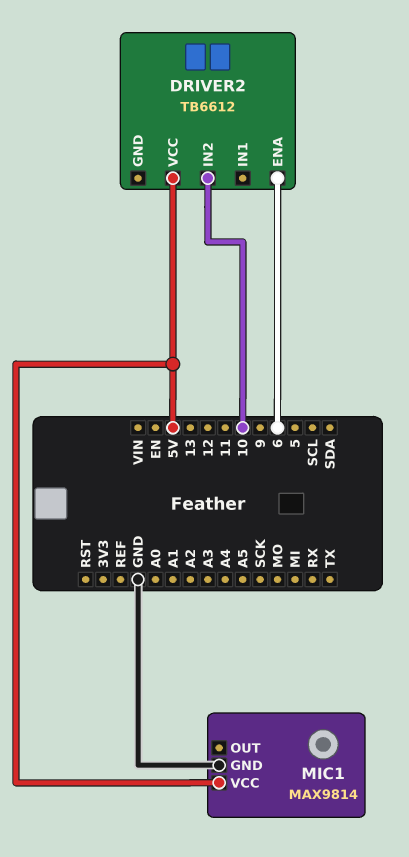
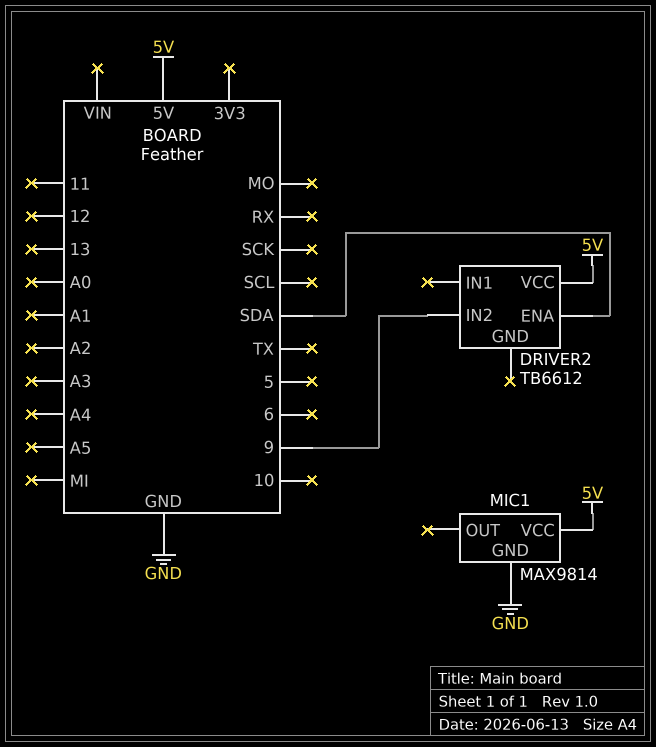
DRIVER2 pin ENA: 6 -> SDA
DRIVER2 pin IN2: 10 -> 9

